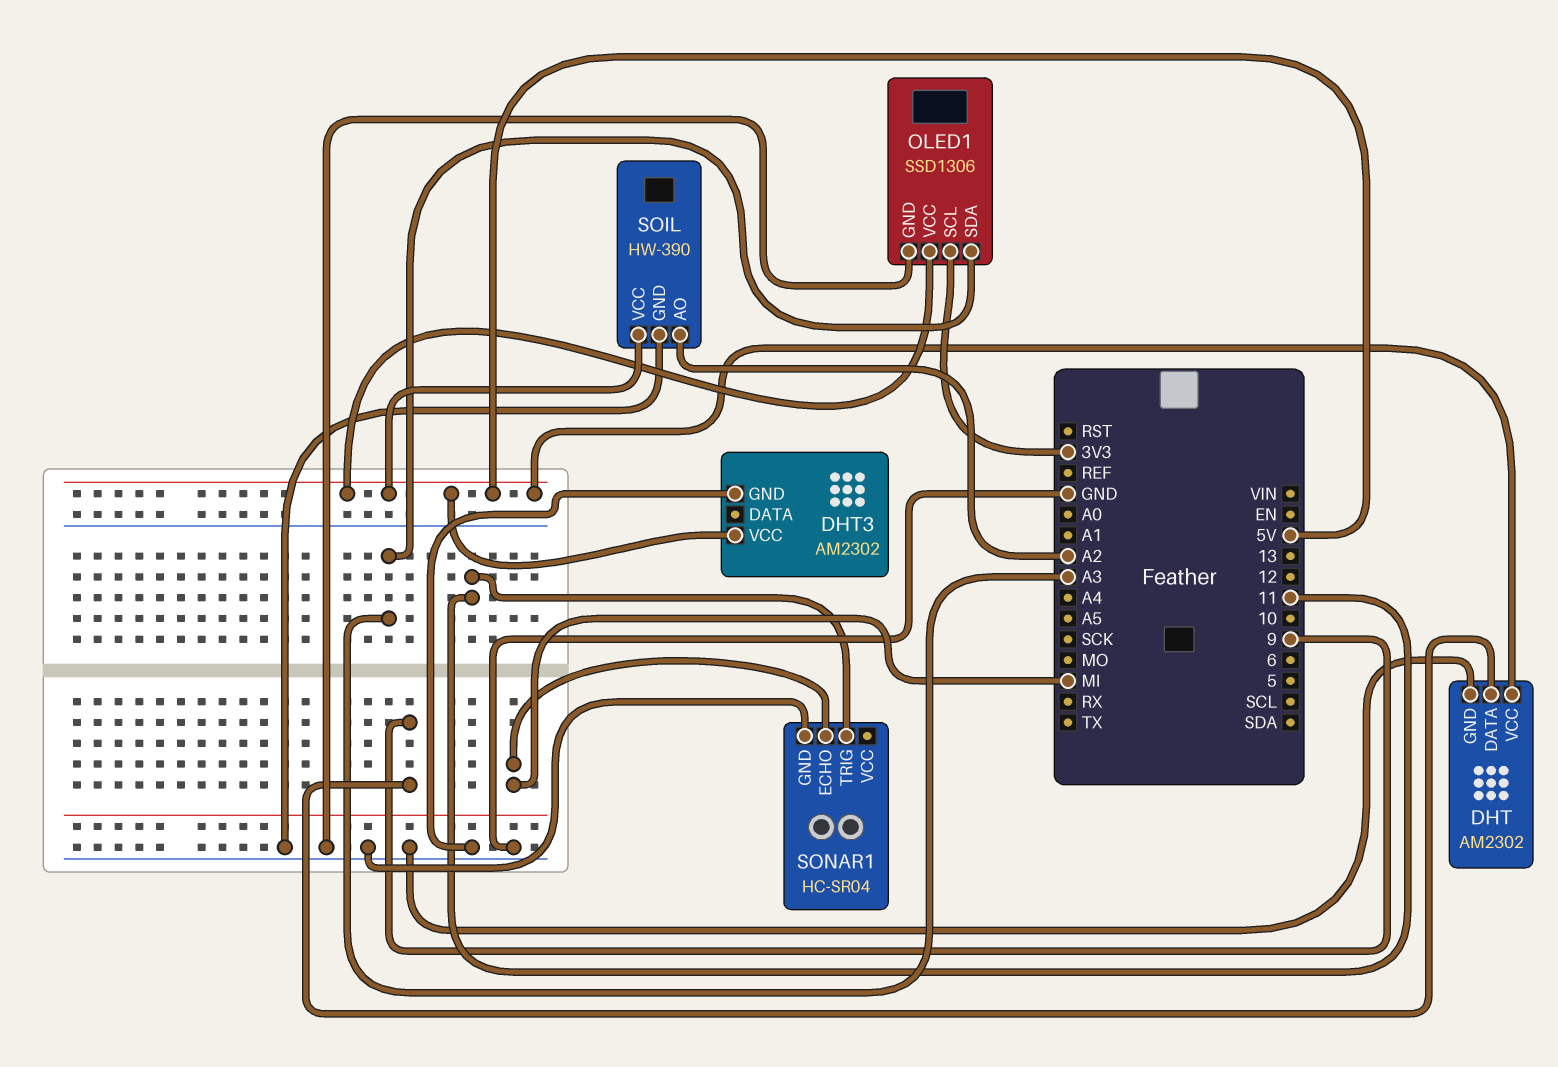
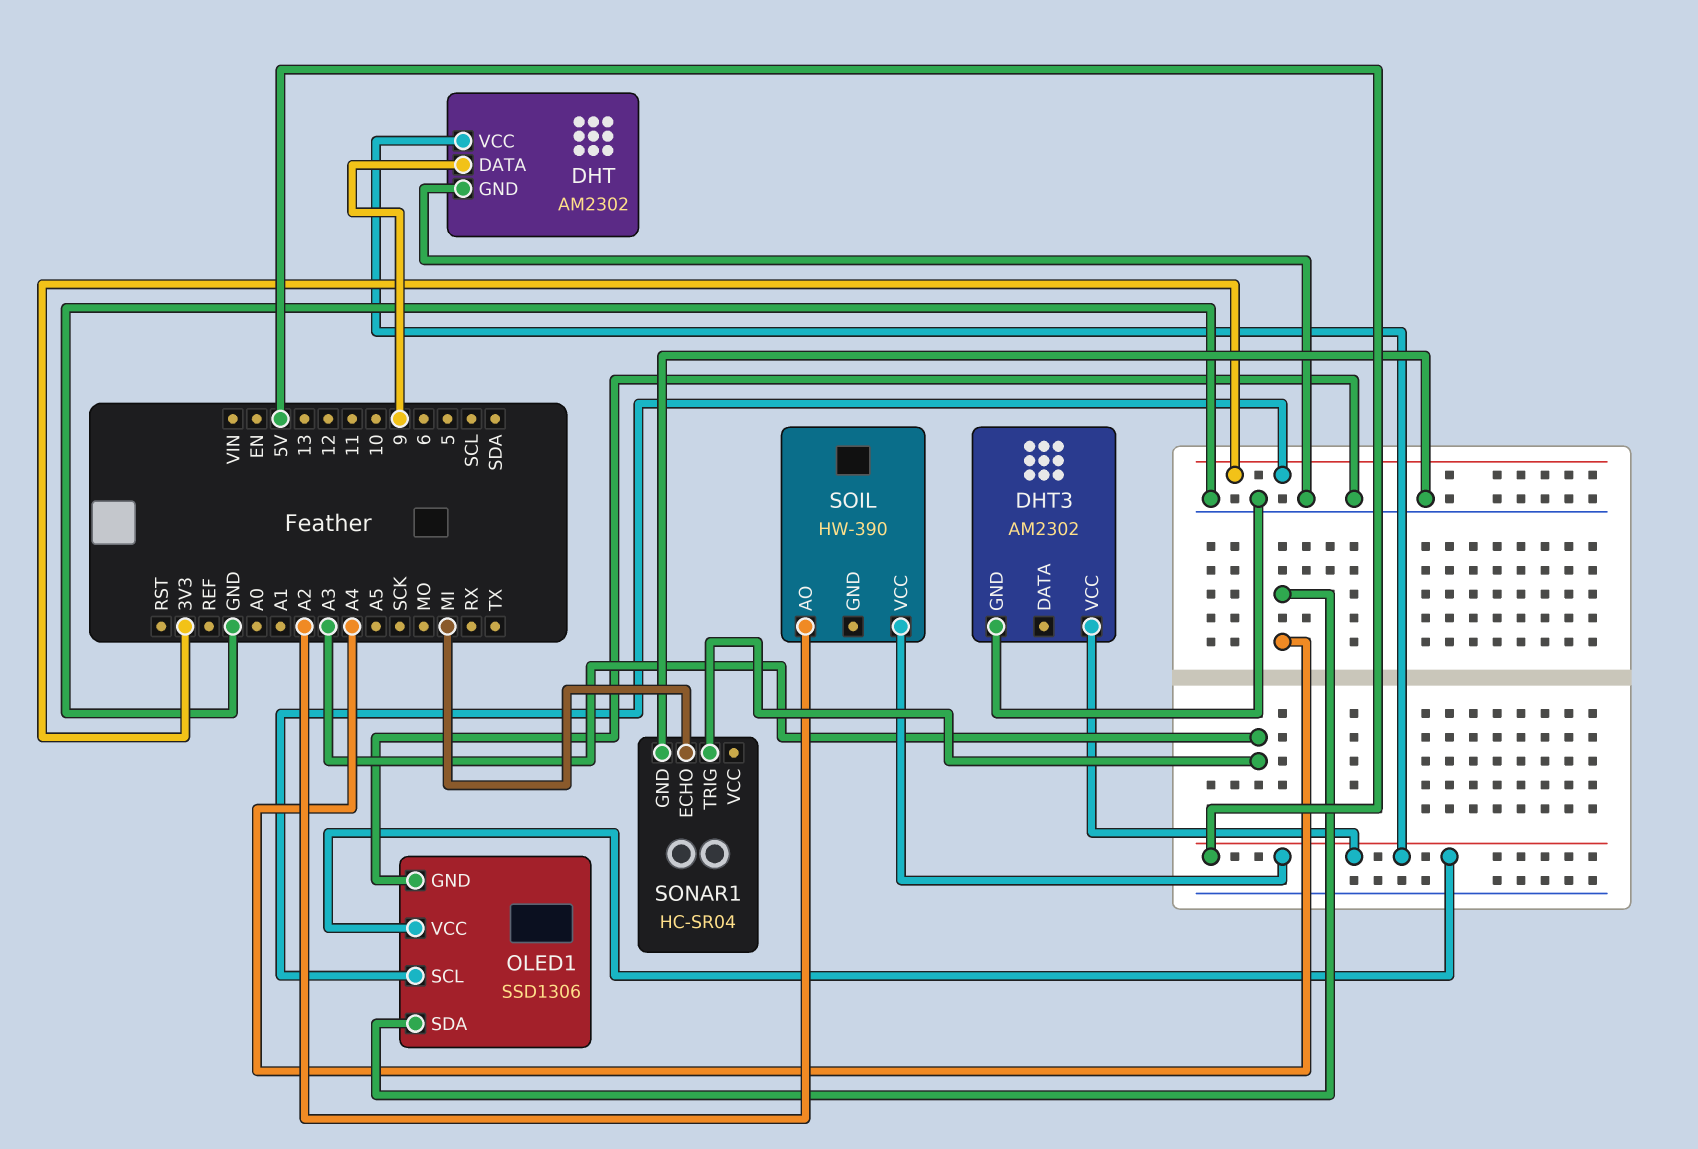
OLED1 pin SDA: A3 -> A4
SOIL pin GND: GND -> none
SONAR1 pin TRIG: 11 -> A3

